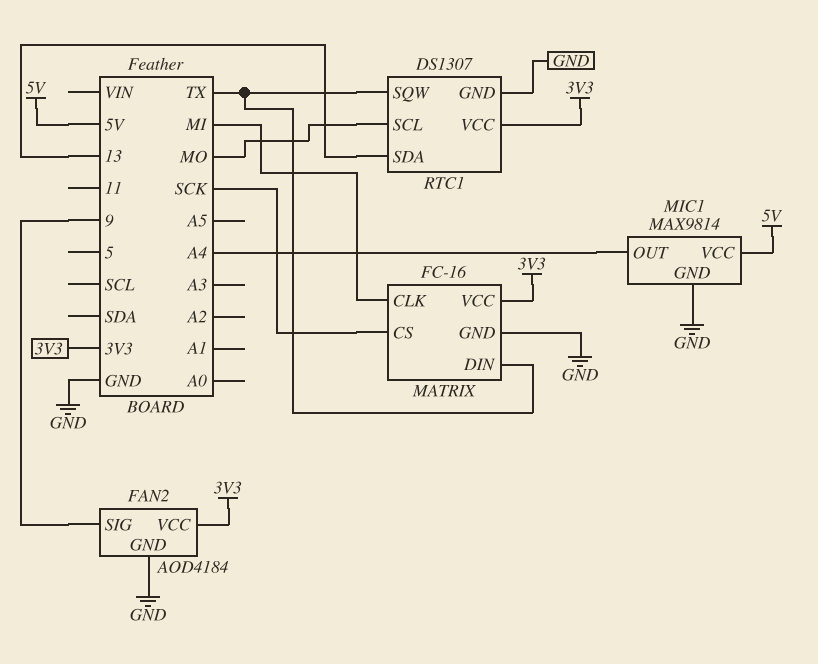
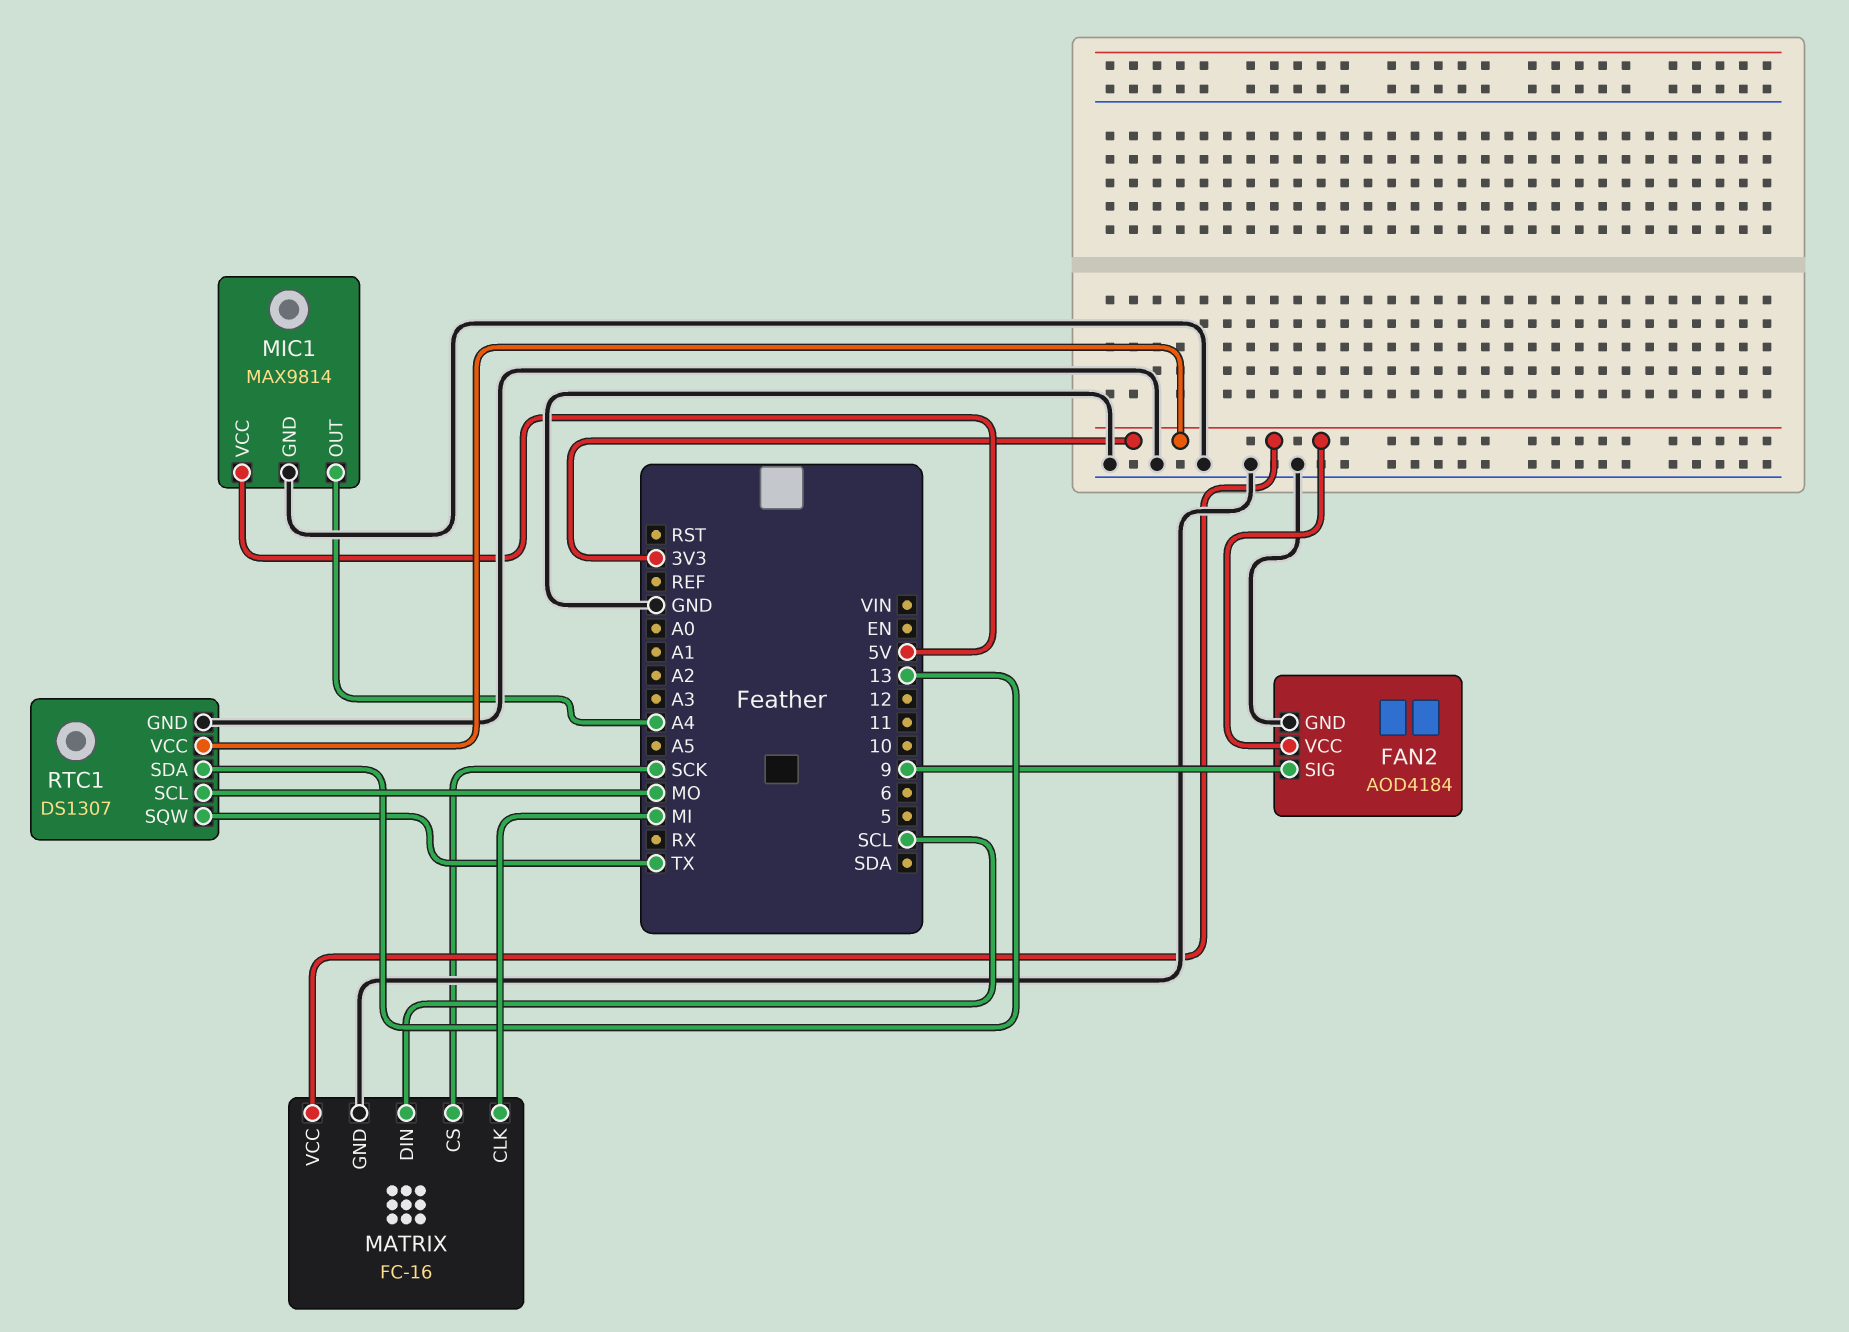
MATRIX pin DIN: TX -> SCL

